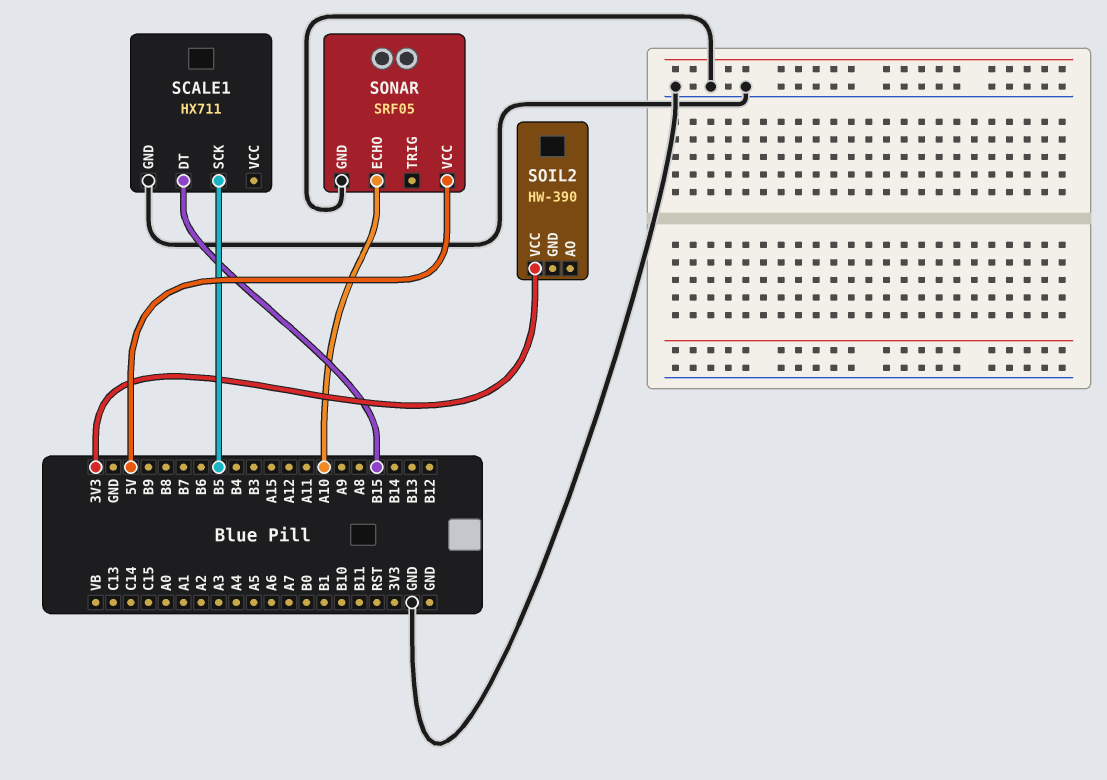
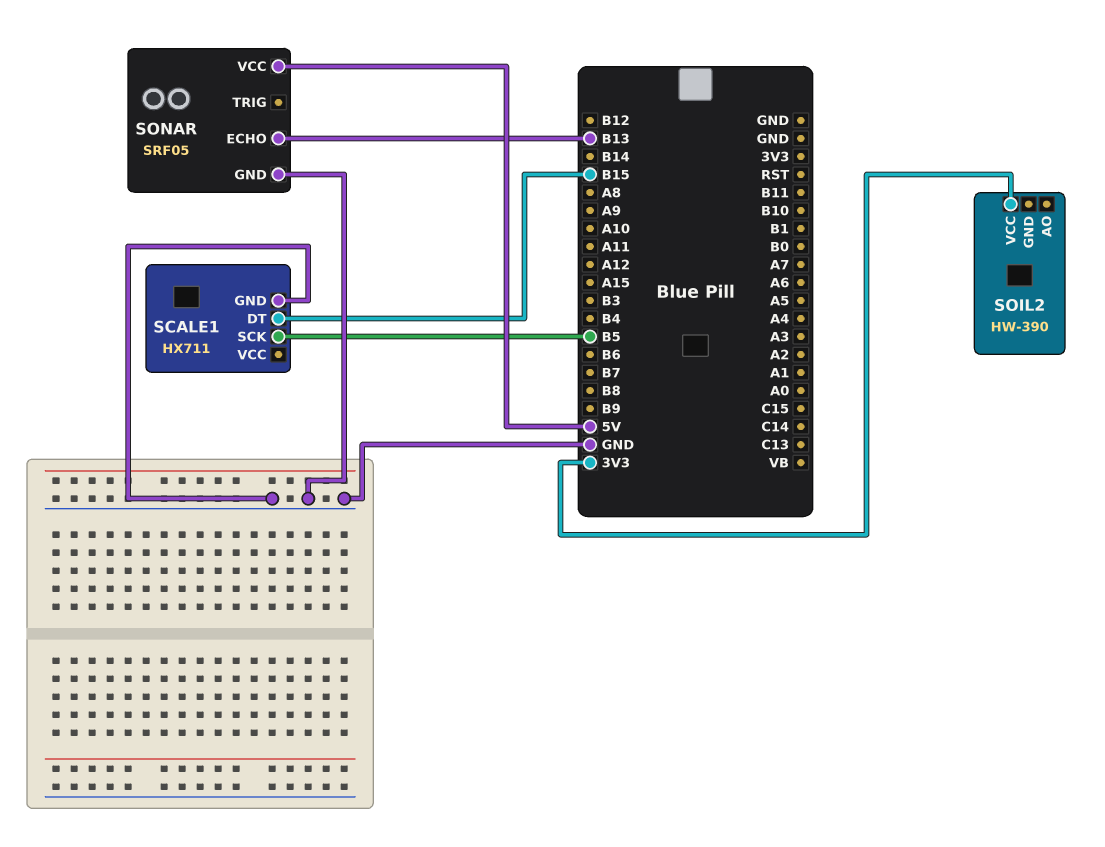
SONAR pin ECHO: A10 -> B13

